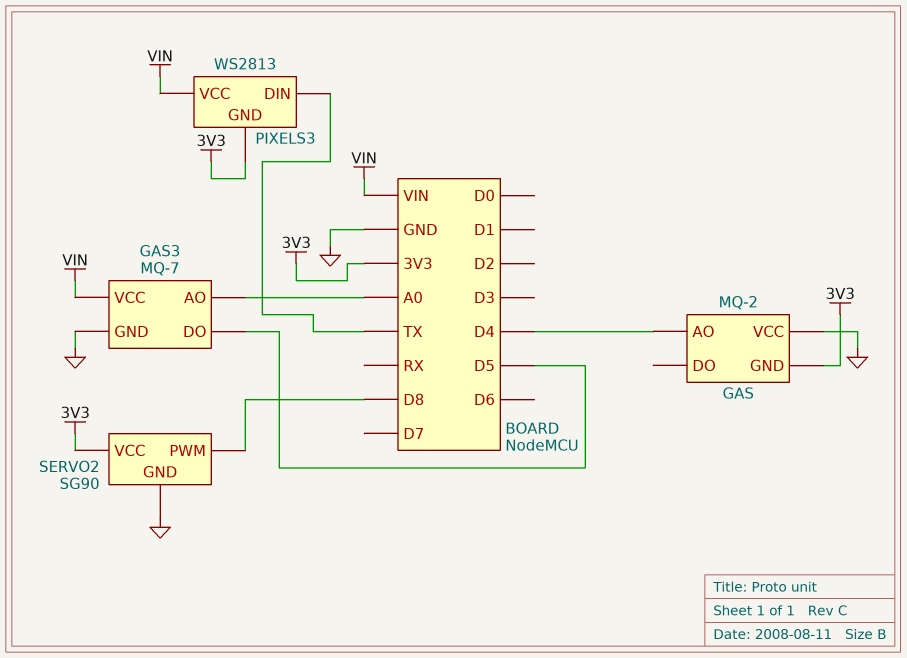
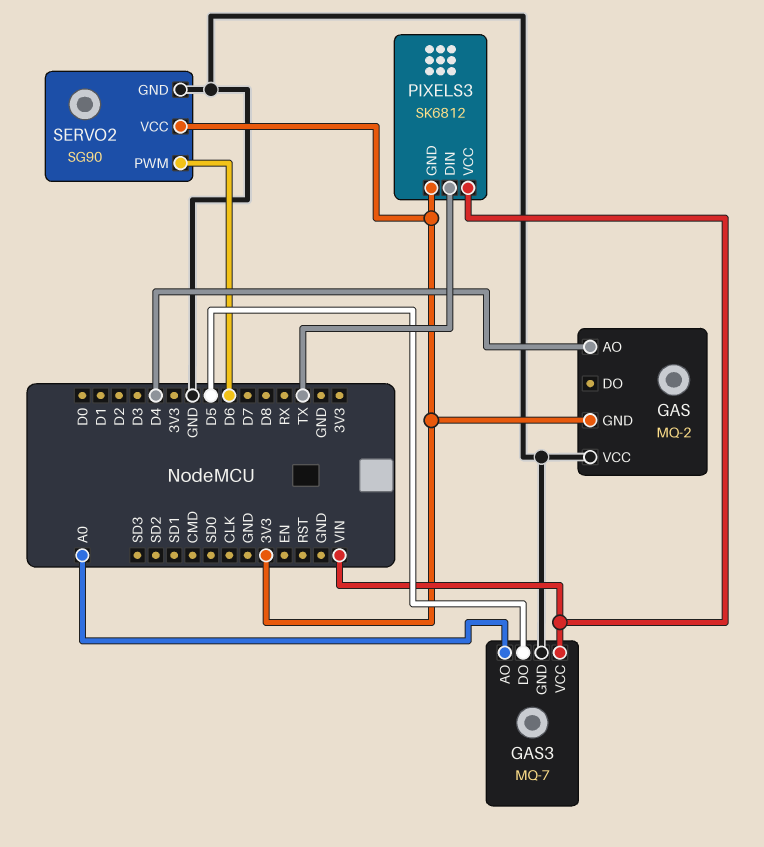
PIXELS3: WS2813 -> SK6812
SERVO2 pin PWM: D8 -> D6

